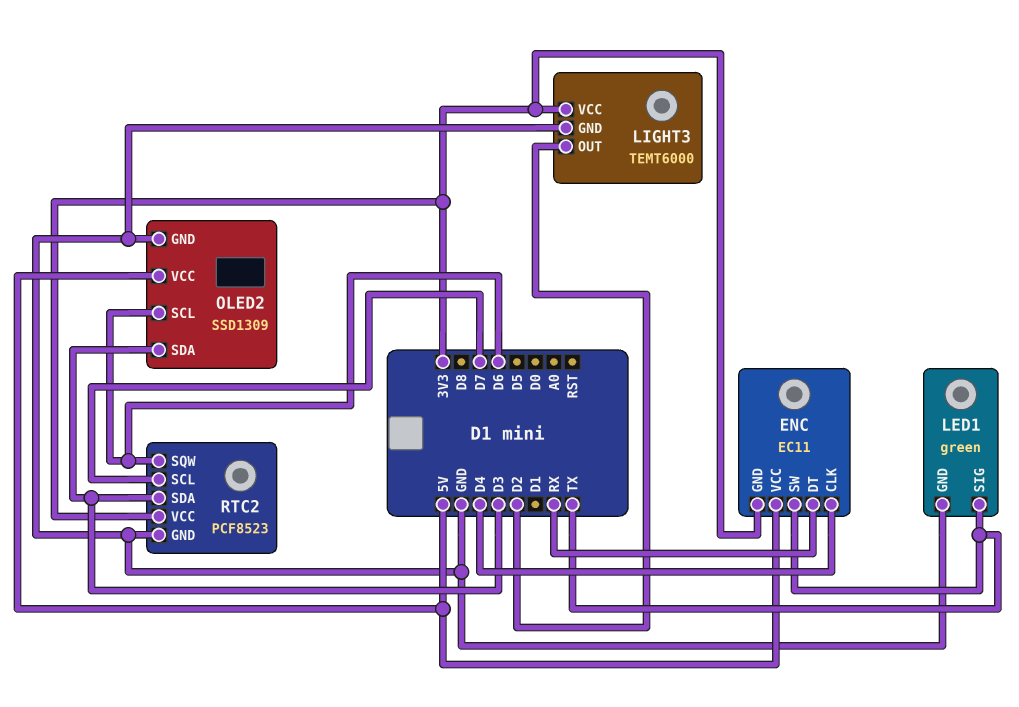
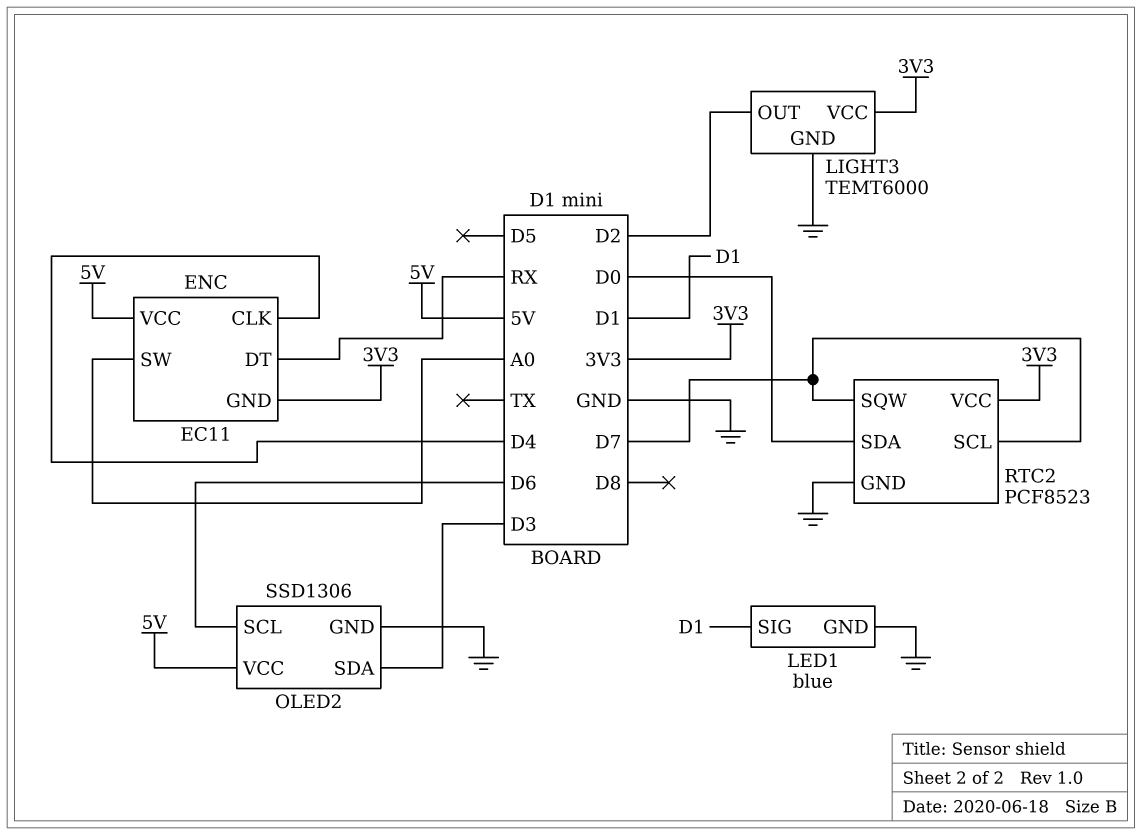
ENC pin SW: TX -> A0
LED1: green -> blue
LED1 pin SIG: TX -> D1
OLED2: SSD1309 -> SSD1306
RTC2 pin SDA: D3 -> D0
RTC2 pin SQW: D6 -> D7

